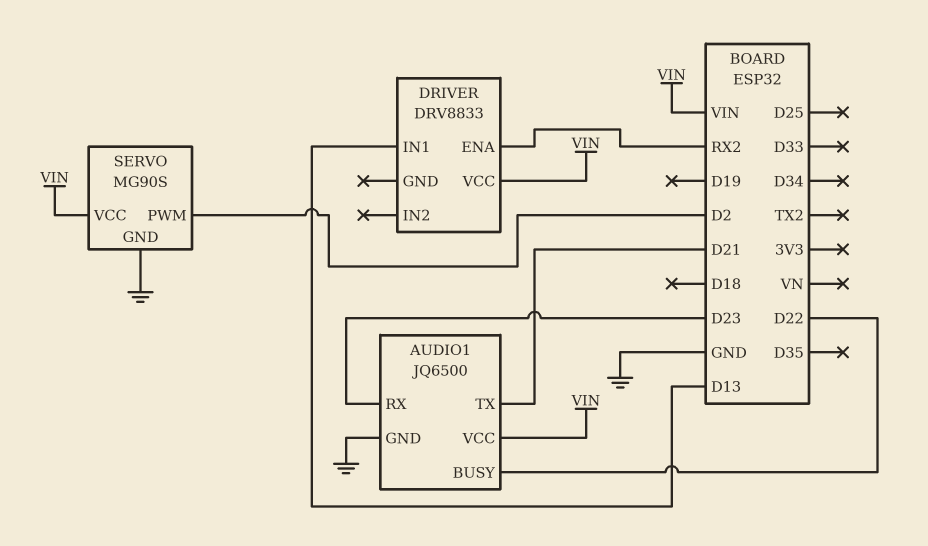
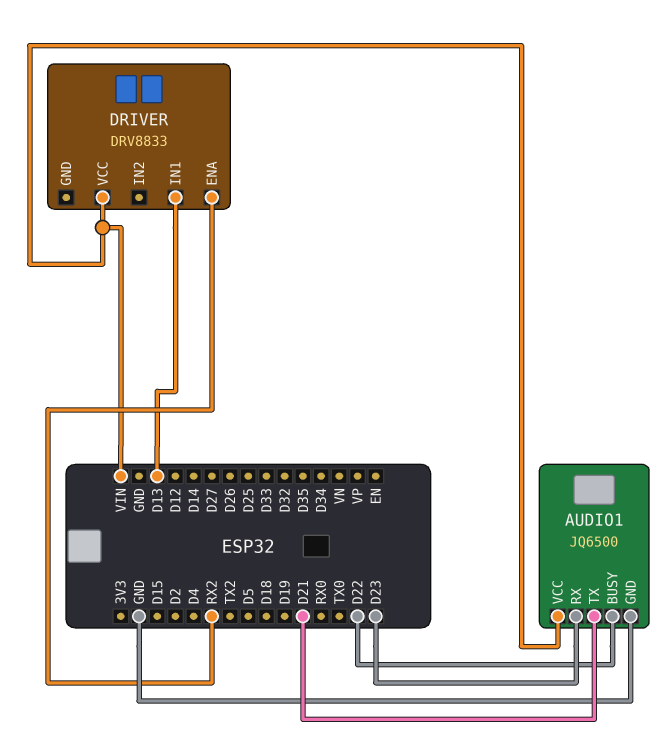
SERVO: MG90S -> none
SERVO pin GND: GND -> none
SERVO pin PWM: D2 -> none
SERVO pin VCC: VIN -> none

